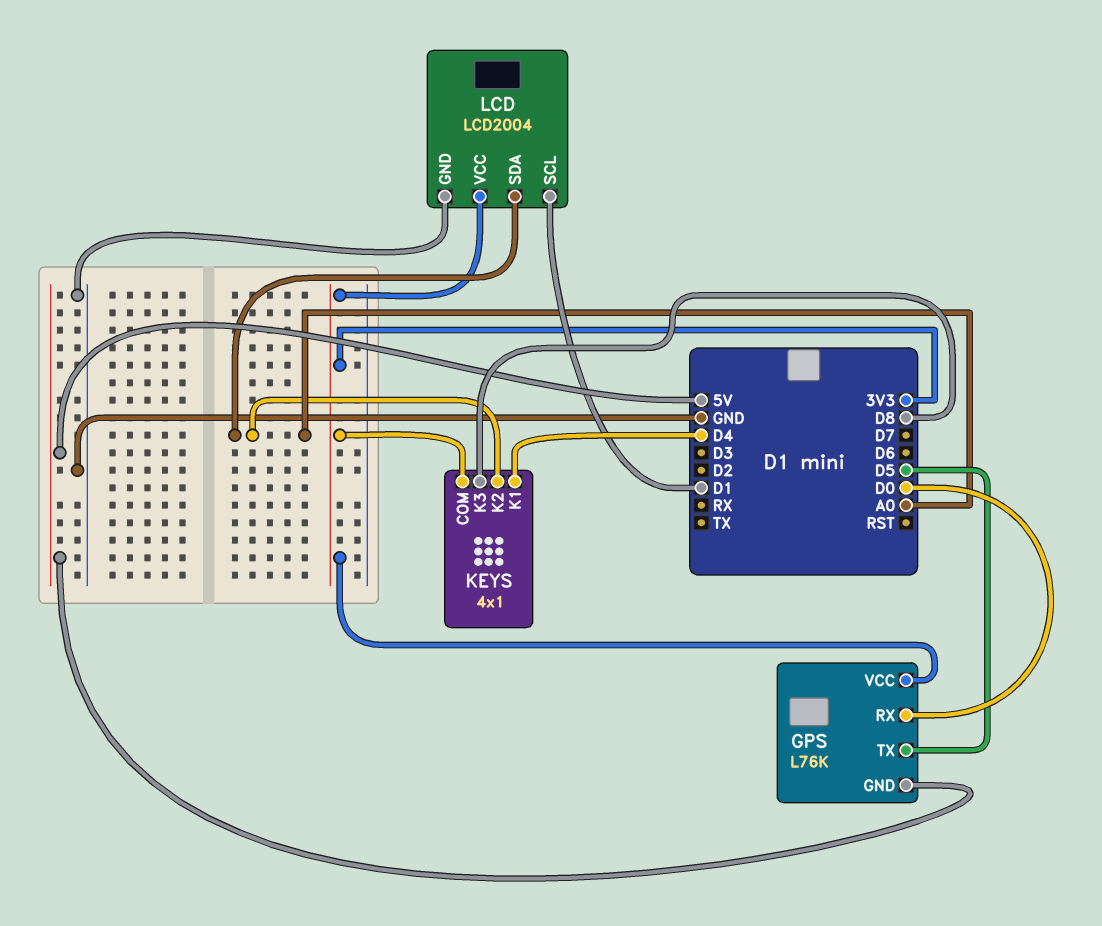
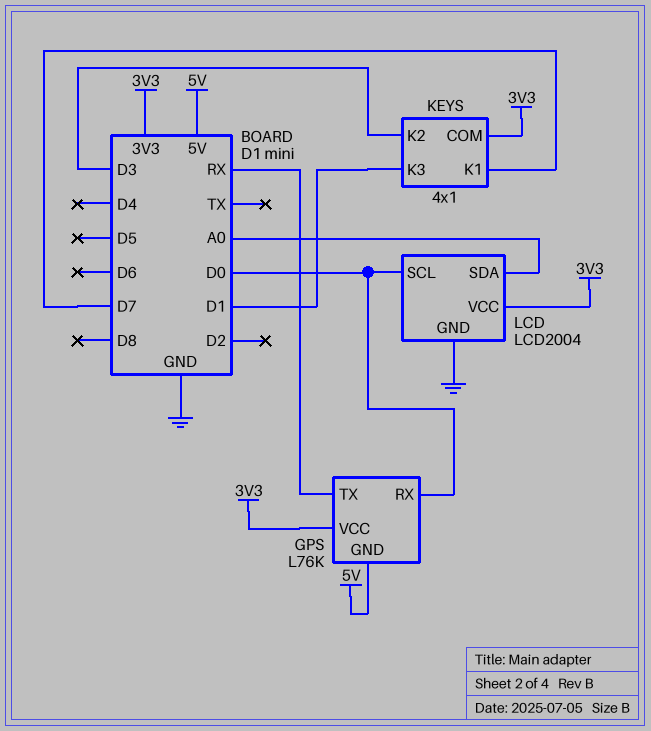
GPS pin TX: D5 -> RX
KEYS pin K1: D4 -> D7
KEYS pin K2: A0 -> D3
KEYS pin K3: D8 -> D1
LCD pin SCL: D1 -> D0

